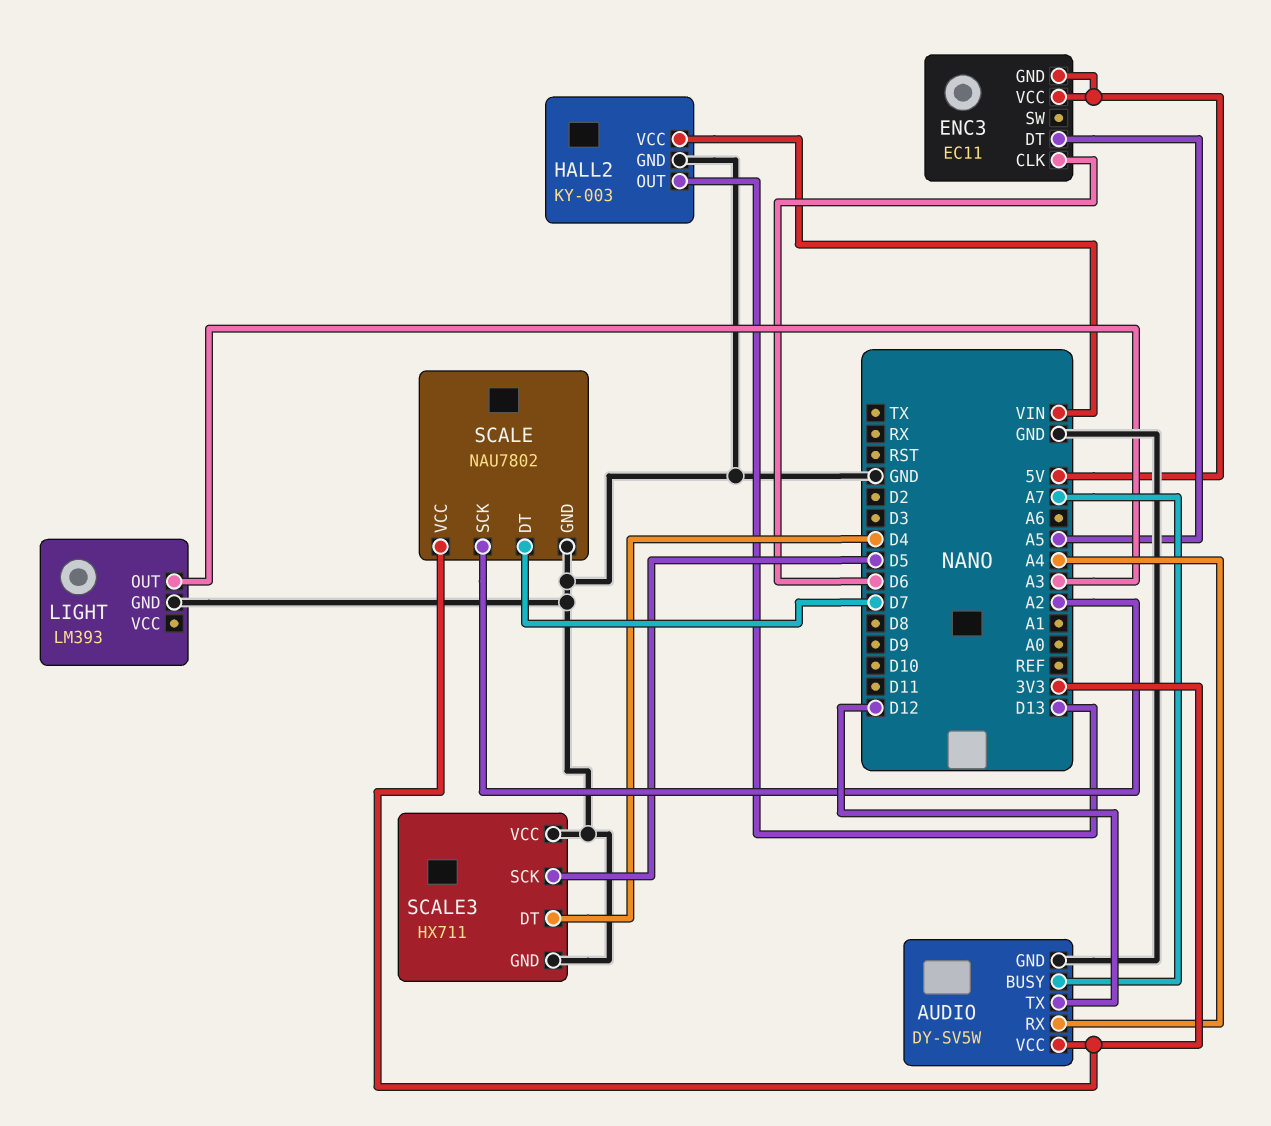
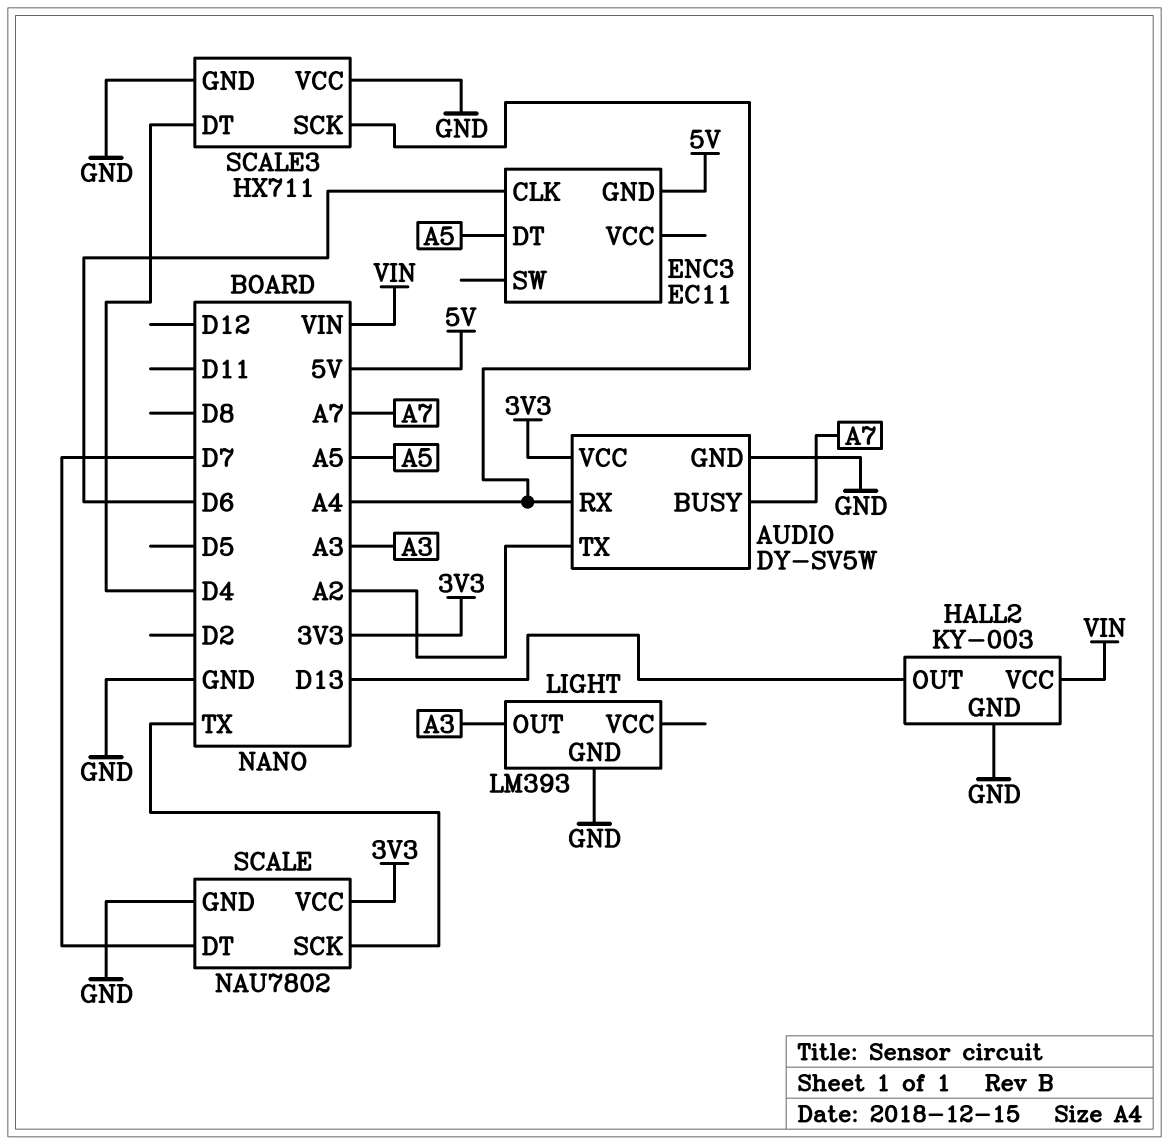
AUDIO pin TX: D12 -> A2
ENC3 pin VCC: 5V -> none
SCALE pin SCK: A2 -> TX
SCALE3 pin SCK: D5 -> A4

